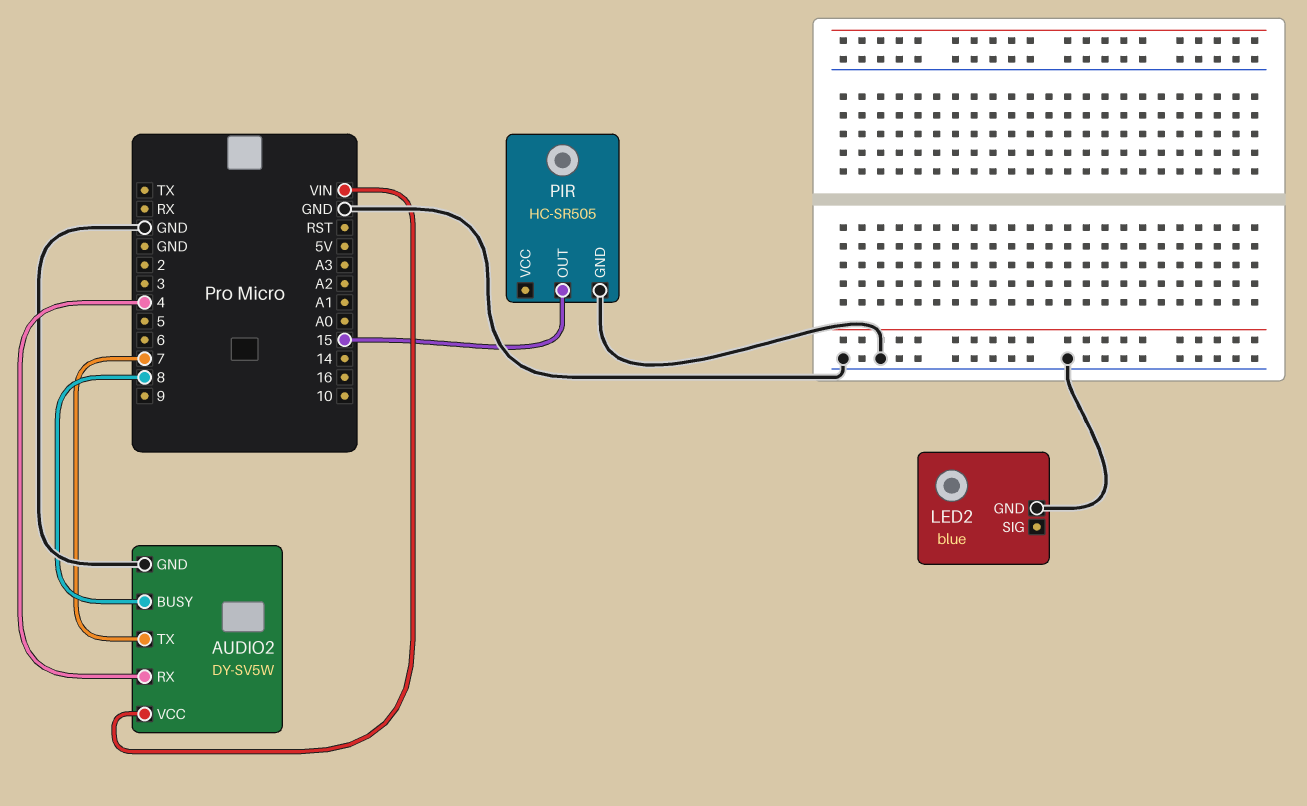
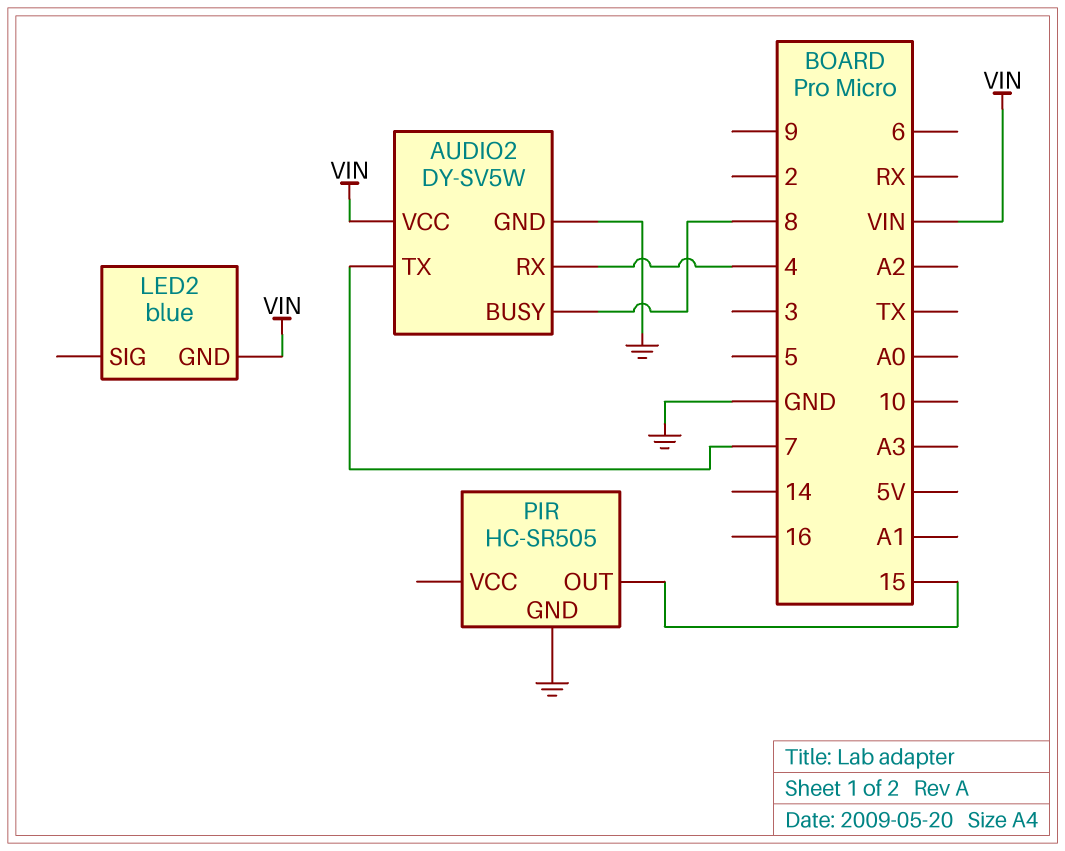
LED2 pin GND: GND -> VIN

